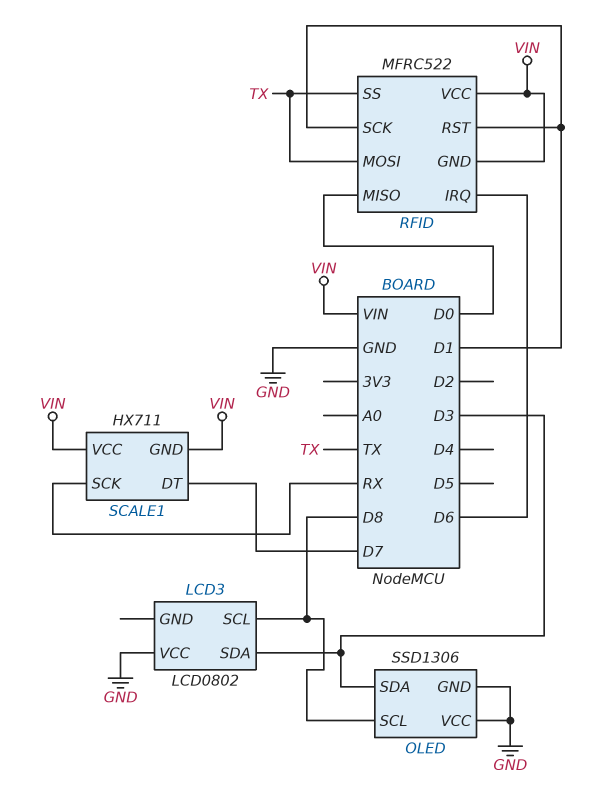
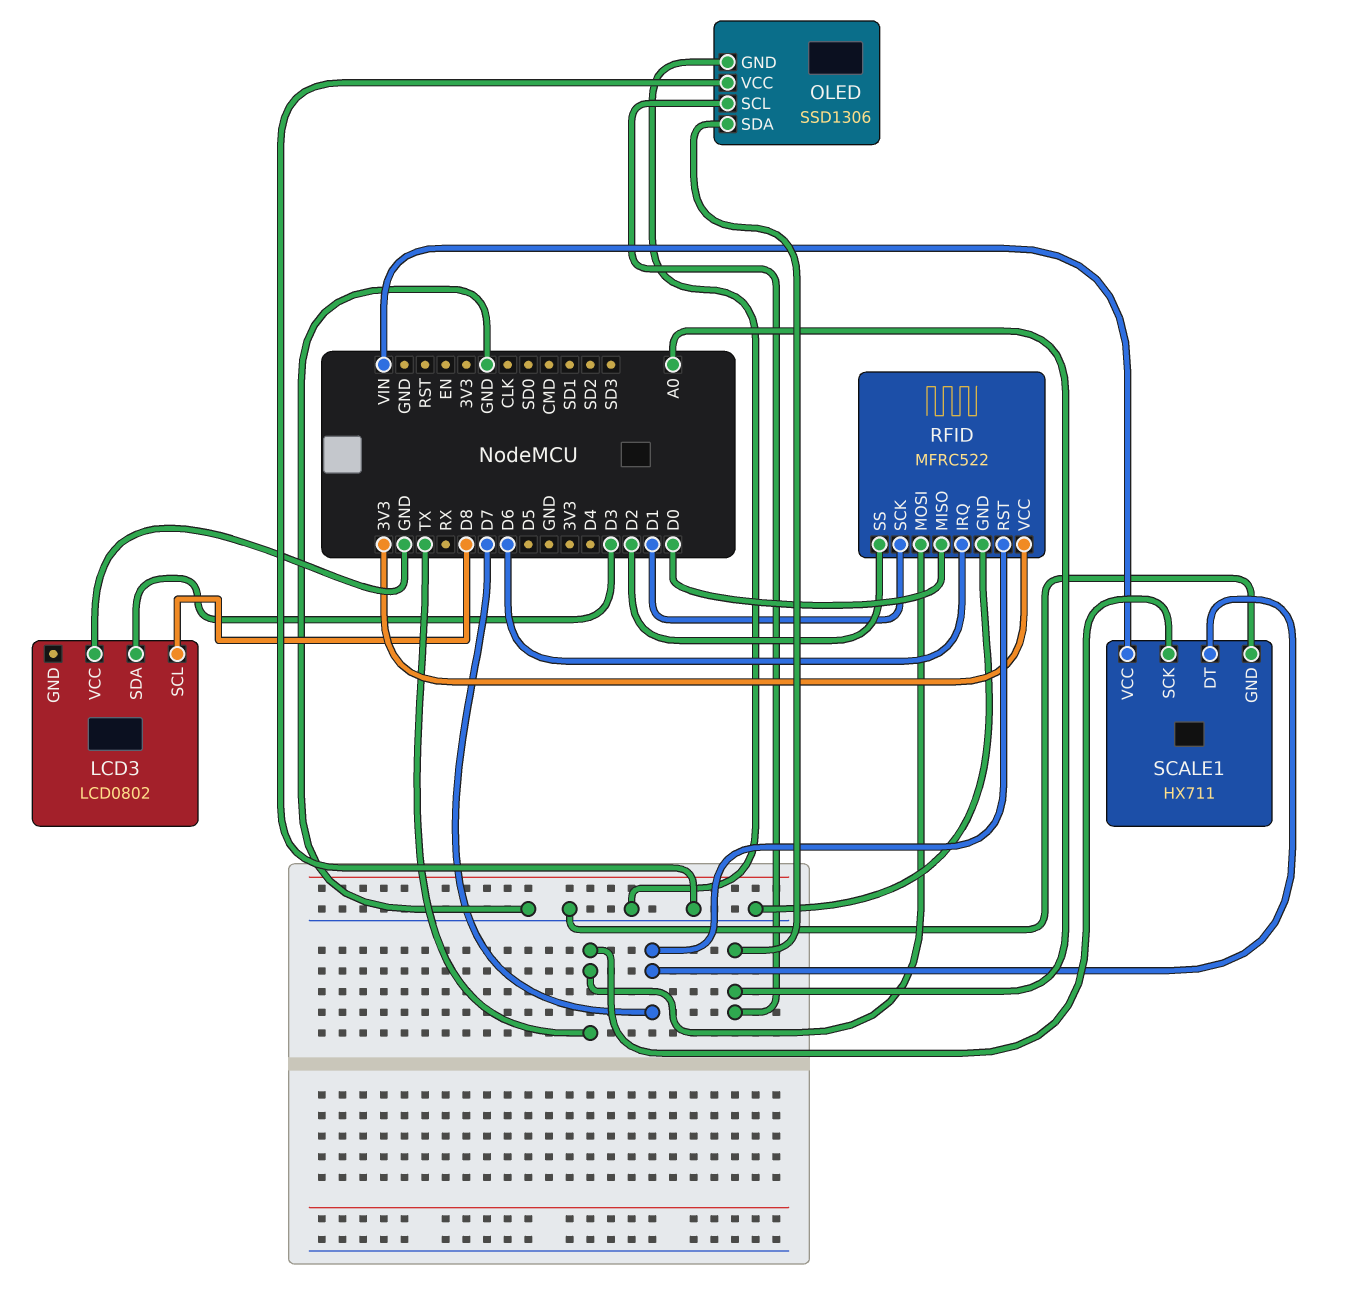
OLED pin SCL: D8 -> A0
OLED pin SDA: D3 -> A0
RFID pin GND: VIN -> GND
RFID pin RST: D1 -> D7
RFID pin SS: TX -> D2
RFID pin VCC: VIN -> 3V3
SCALE1 pin GND: VIN -> GND
SCALE1 pin SCK: RX -> TX

